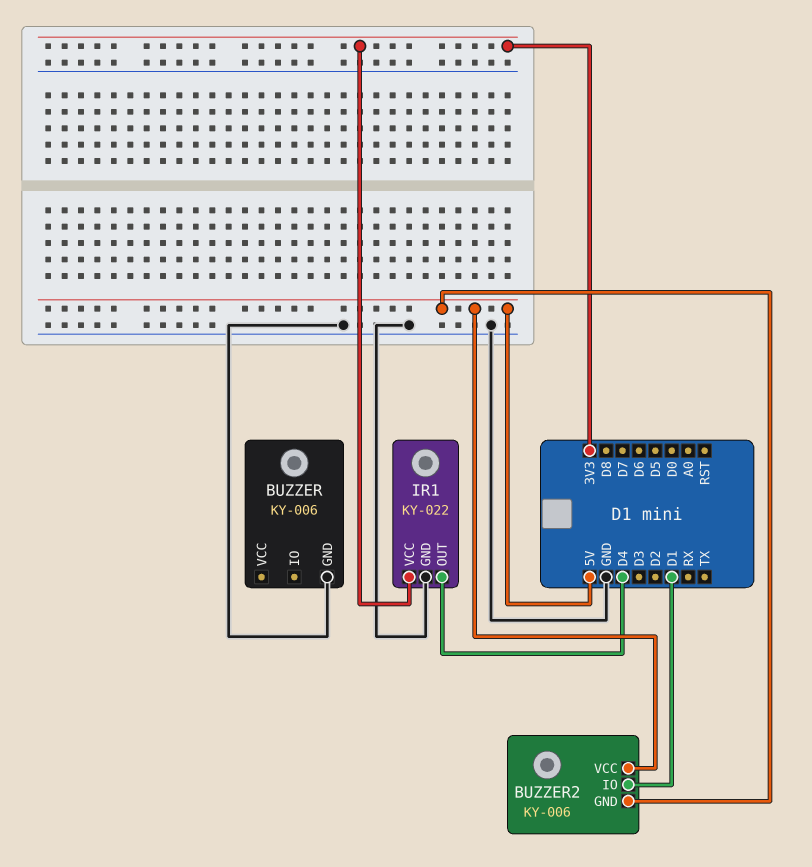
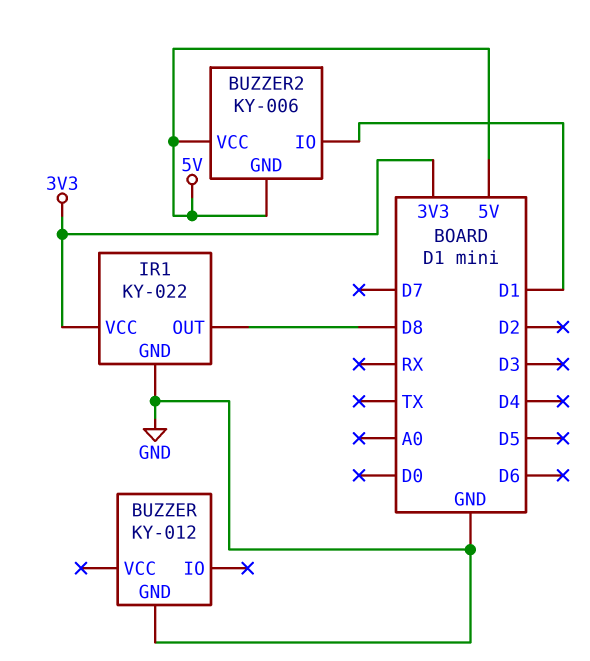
BUZZER: KY-006 -> KY-012
IR1 pin OUT: D4 -> D8

